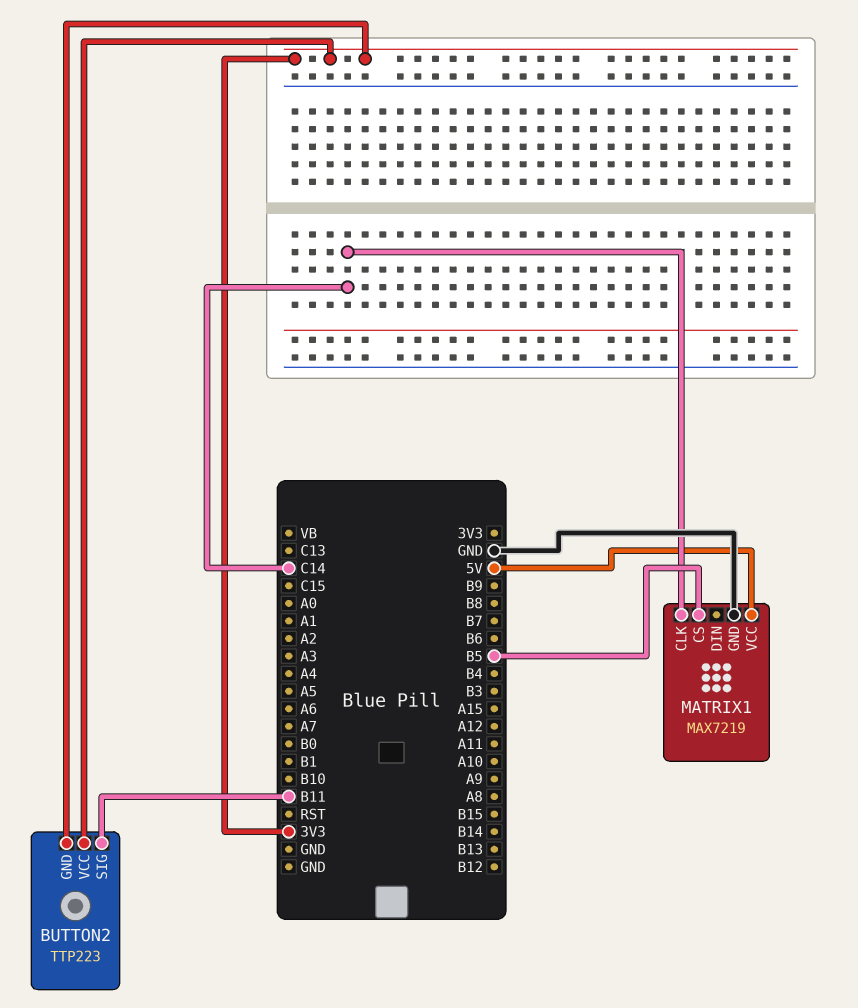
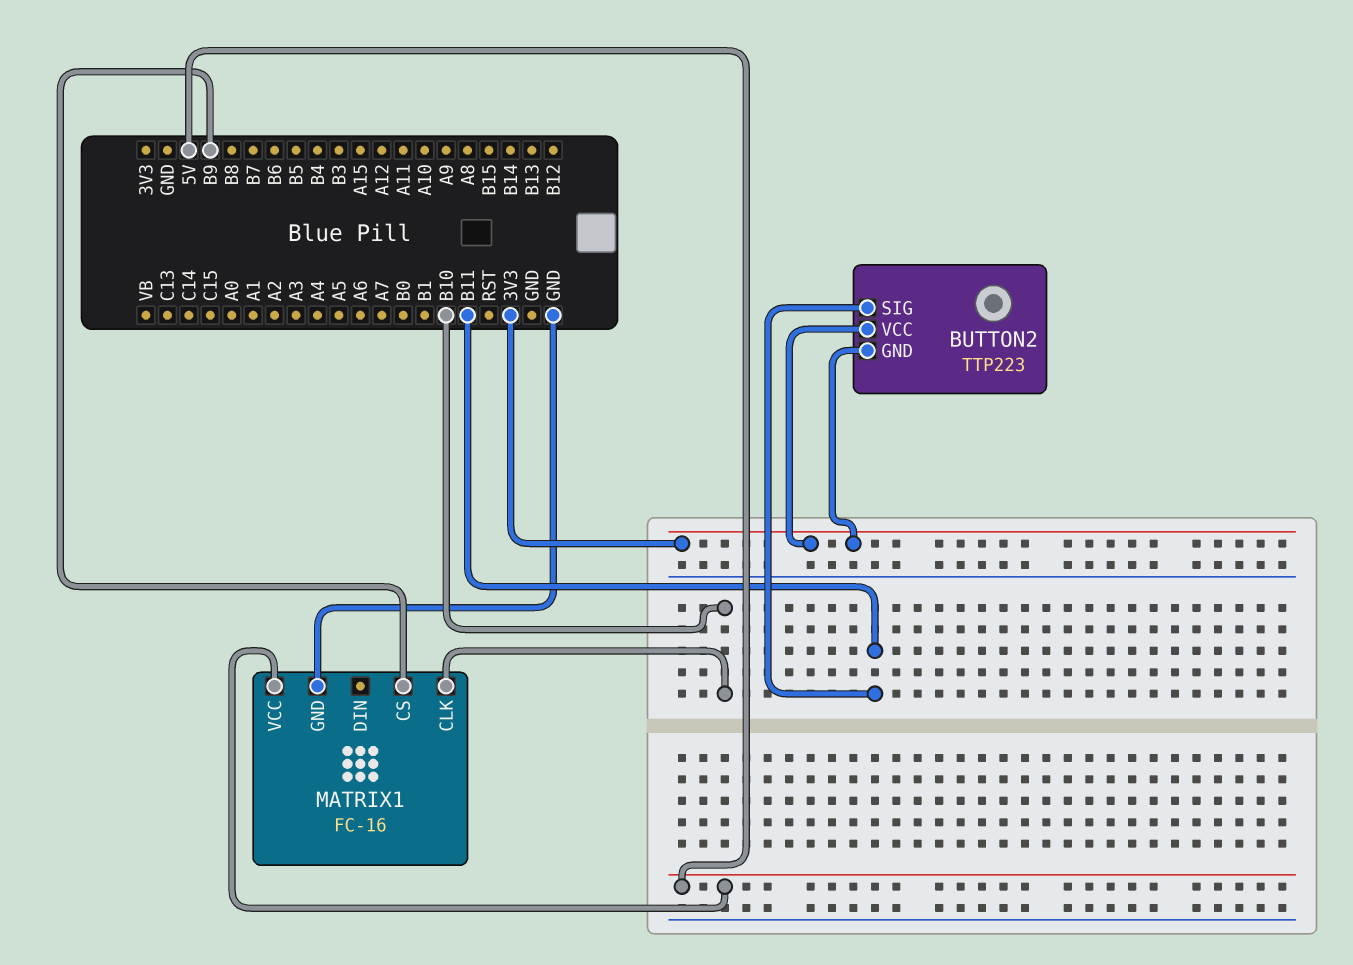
MATRIX1: MAX7219 -> FC-16
MATRIX1 pin CLK: C14 -> B10
MATRIX1 pin CS: B5 -> B9

